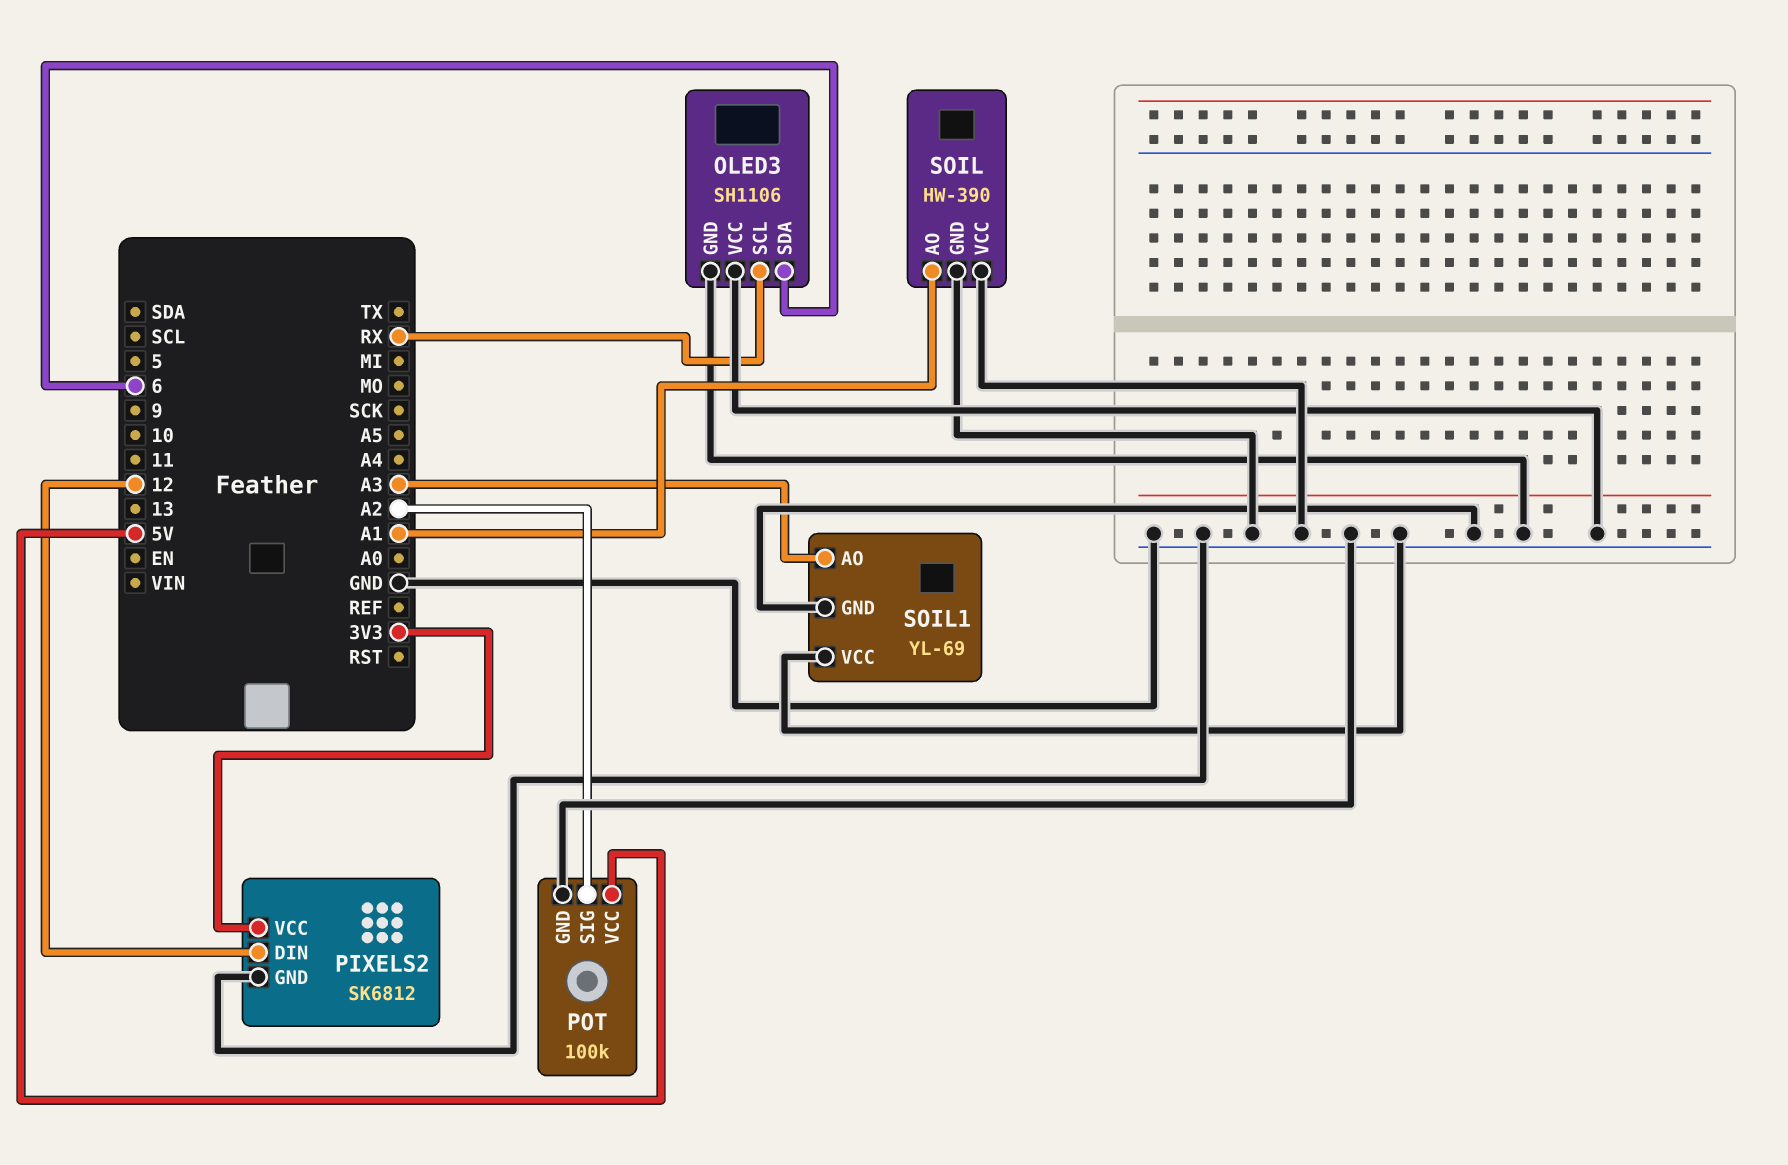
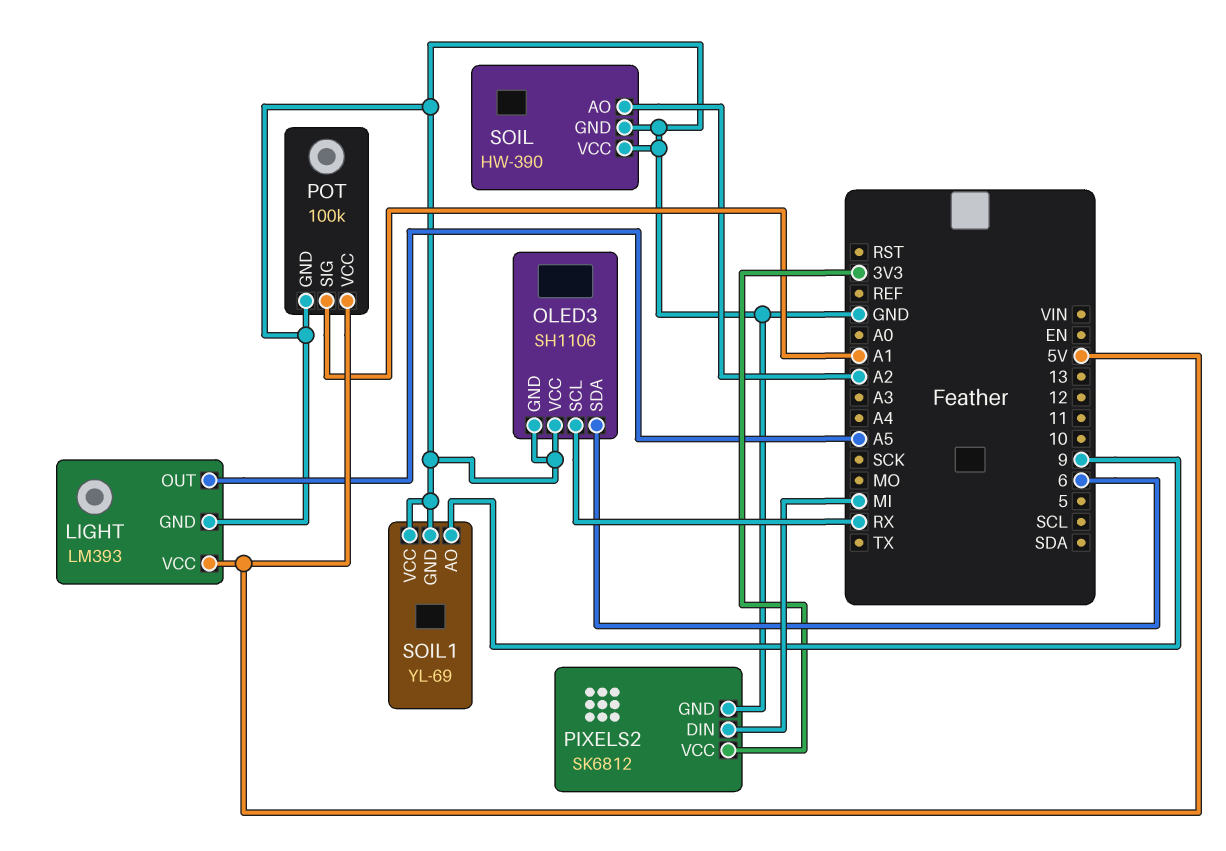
LIGHT: none -> LM393
LIGHT pin GND: none -> GND
LIGHT pin OUT: none -> A5
LIGHT pin VCC: none -> 5V
PIXELS2 pin DIN: 12 -> MI
POT pin SIG: A2 -> A1
SOIL pin AO: A1 -> A2
SOIL1 pin AO: A3 -> 9

